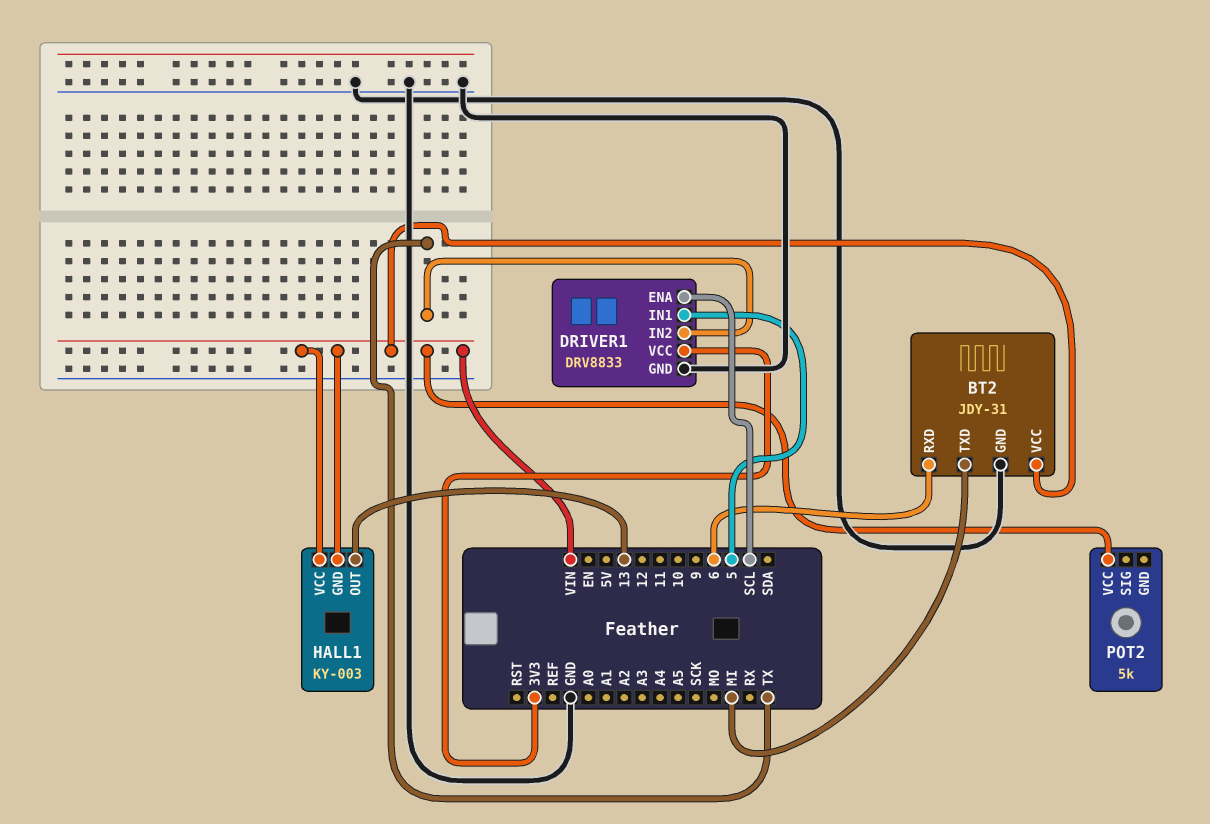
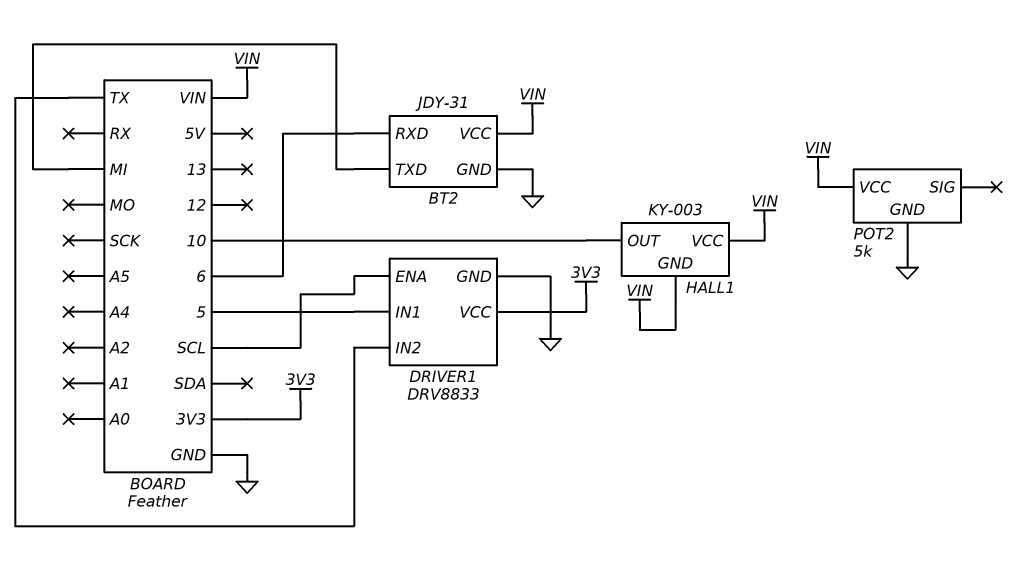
HALL1 pin OUT: 13 -> 10
POT2 pin GND: none -> GND

